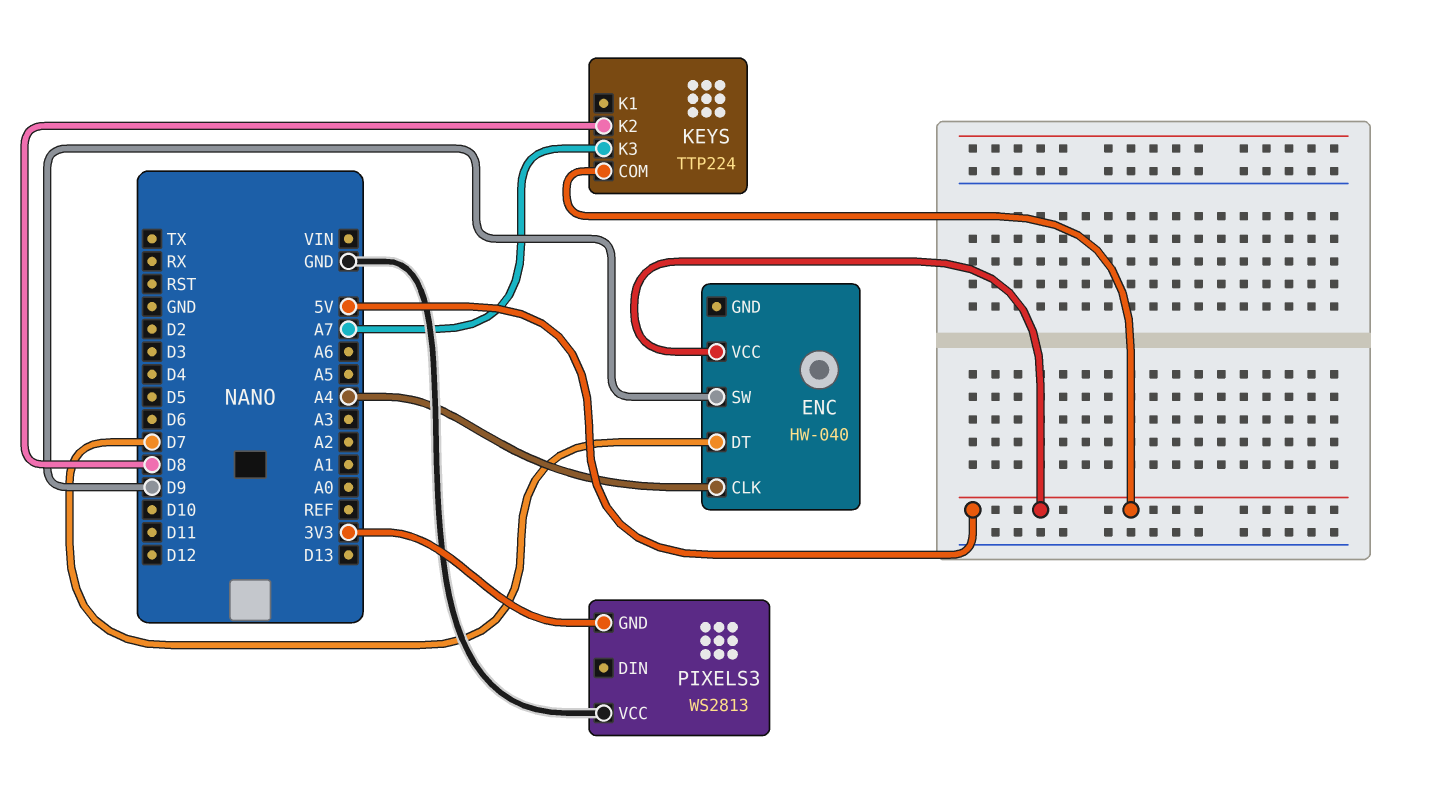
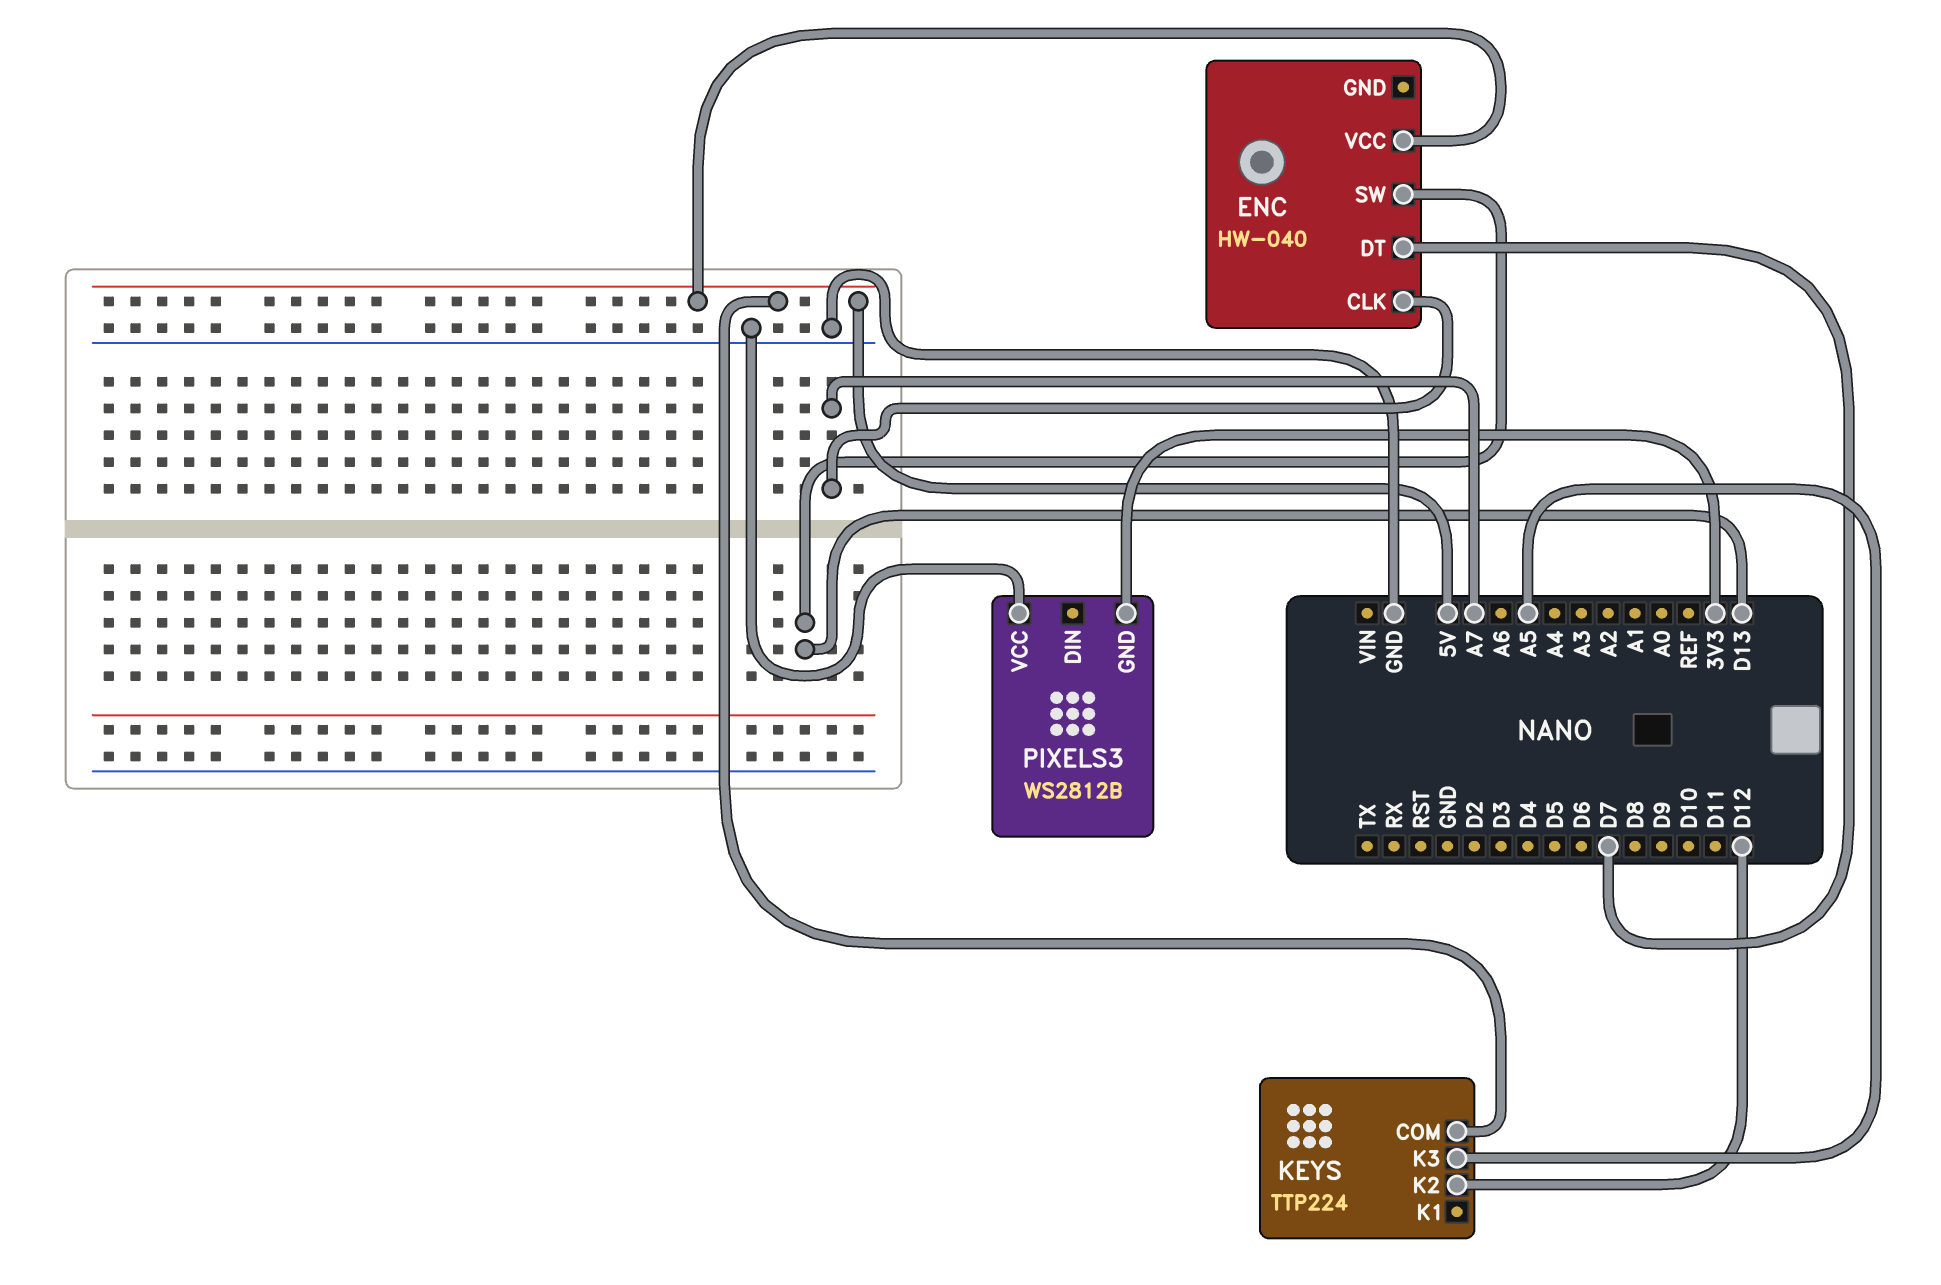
ENC pin CLK: A4 -> A7
ENC pin SW: D9 -> D13
KEYS pin K2: D8 -> D12
KEYS pin K3: A7 -> A5
PIXELS3: WS2813 -> WS2812B

